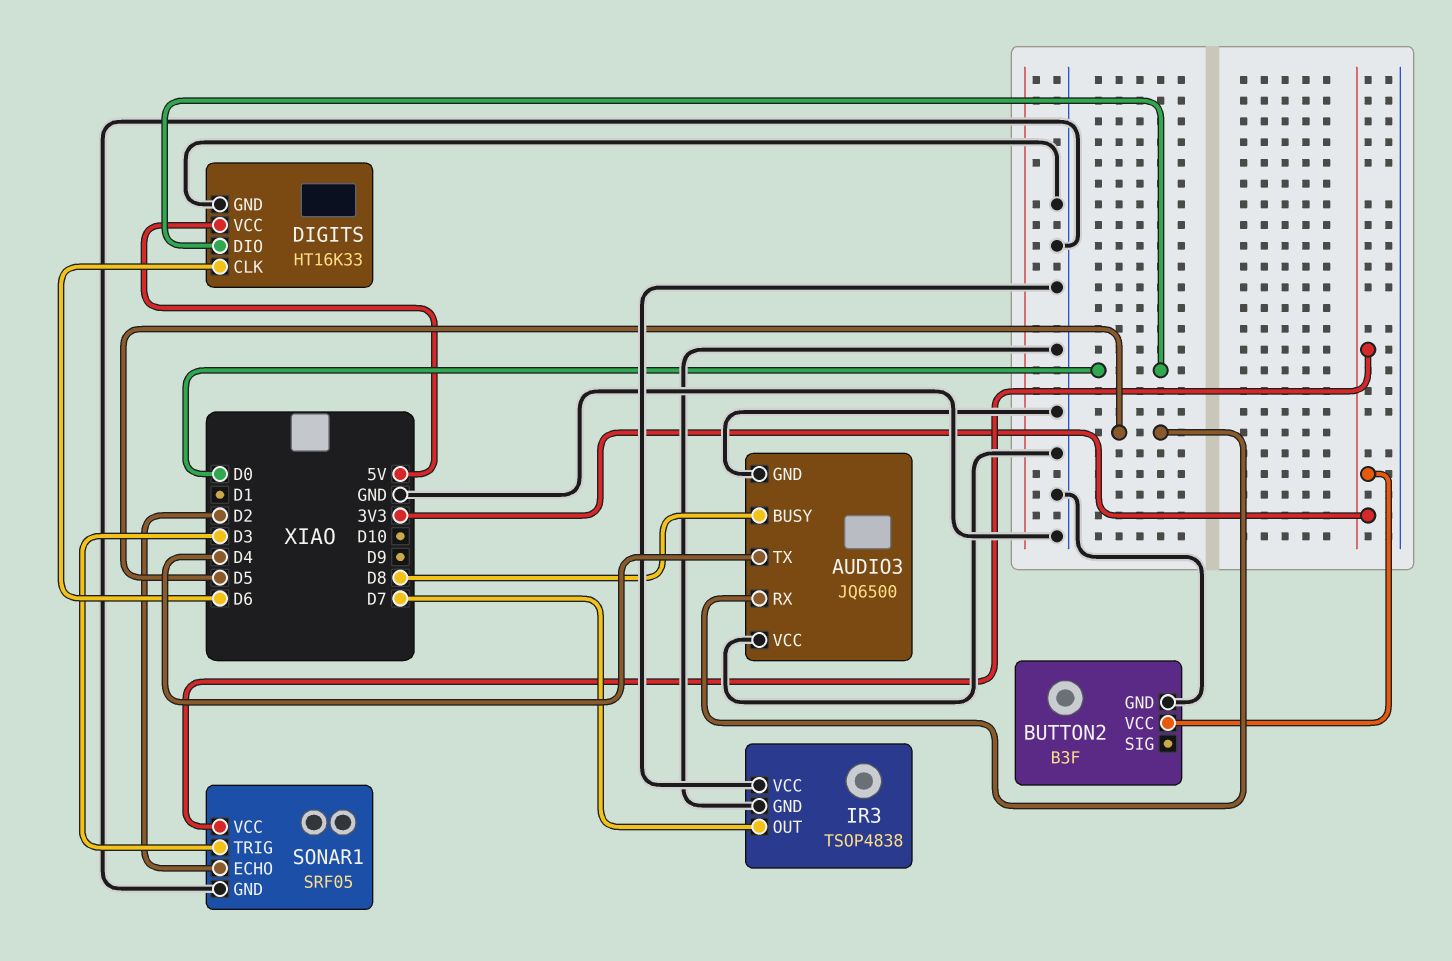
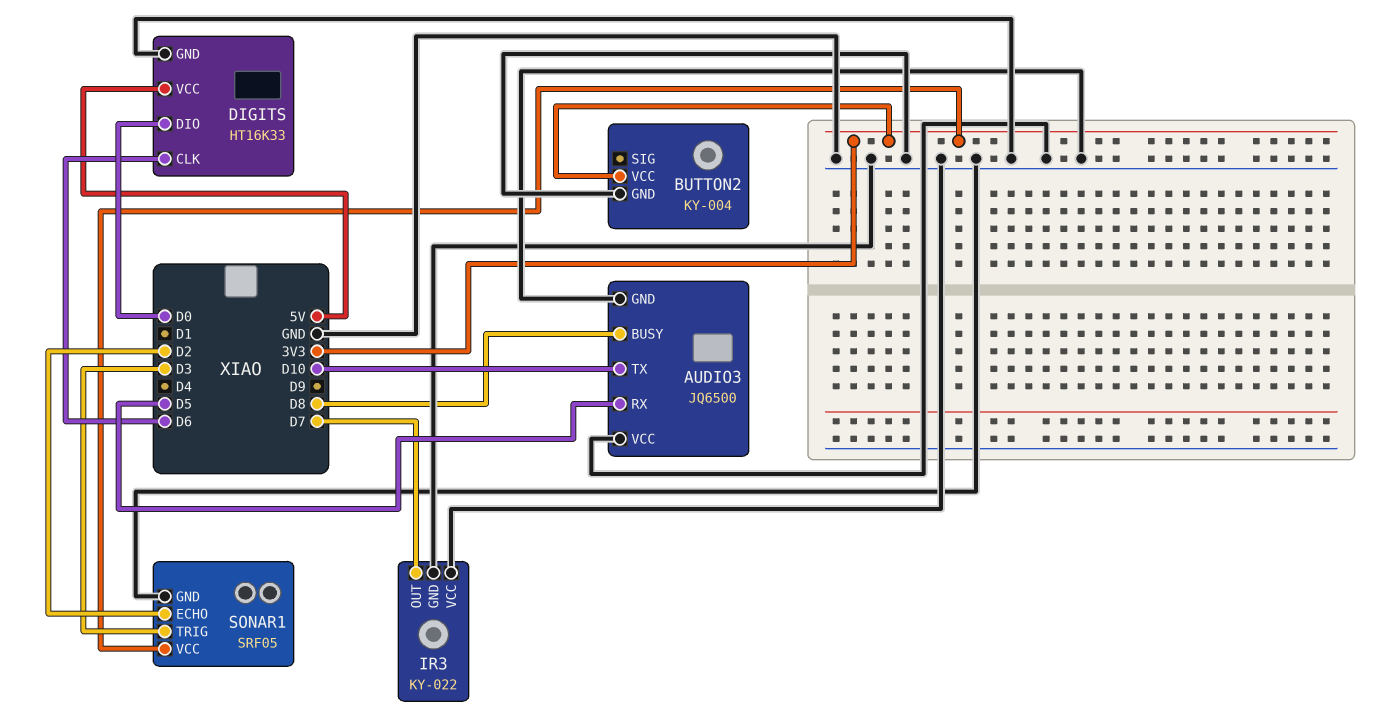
AUDIO3 pin TX: D4 -> D10
BUTTON2: B3F -> KY-004
IR3: TSOP4838 -> KY-022

